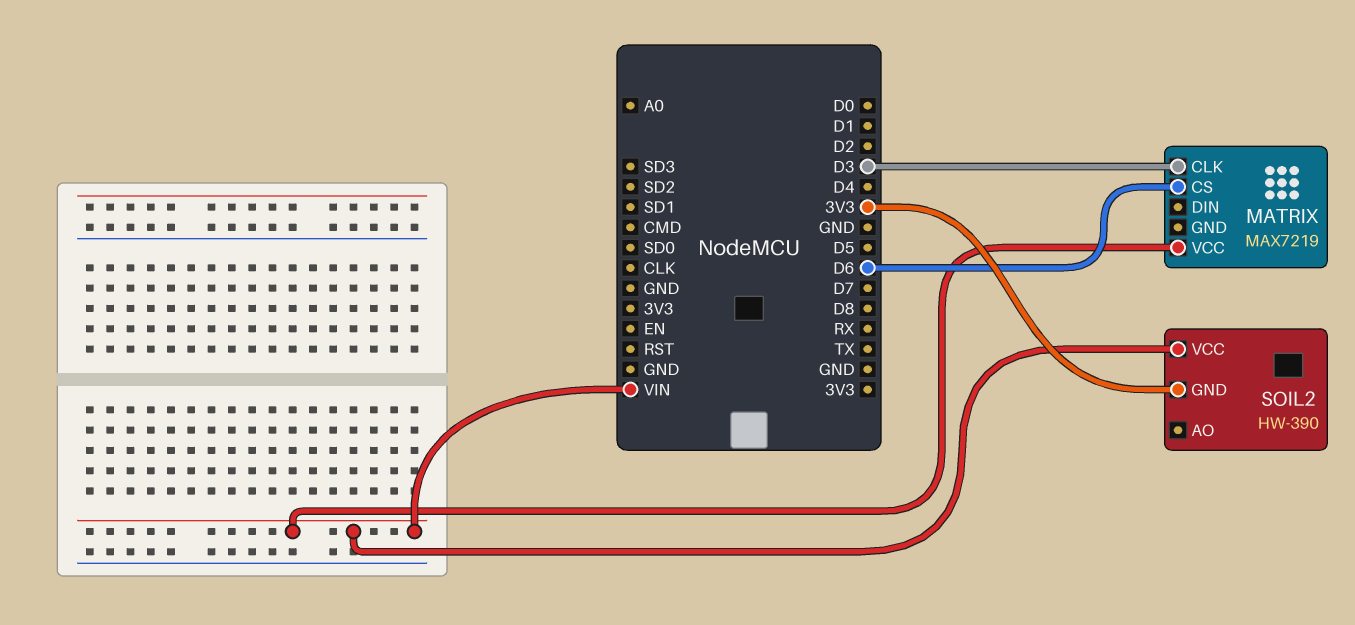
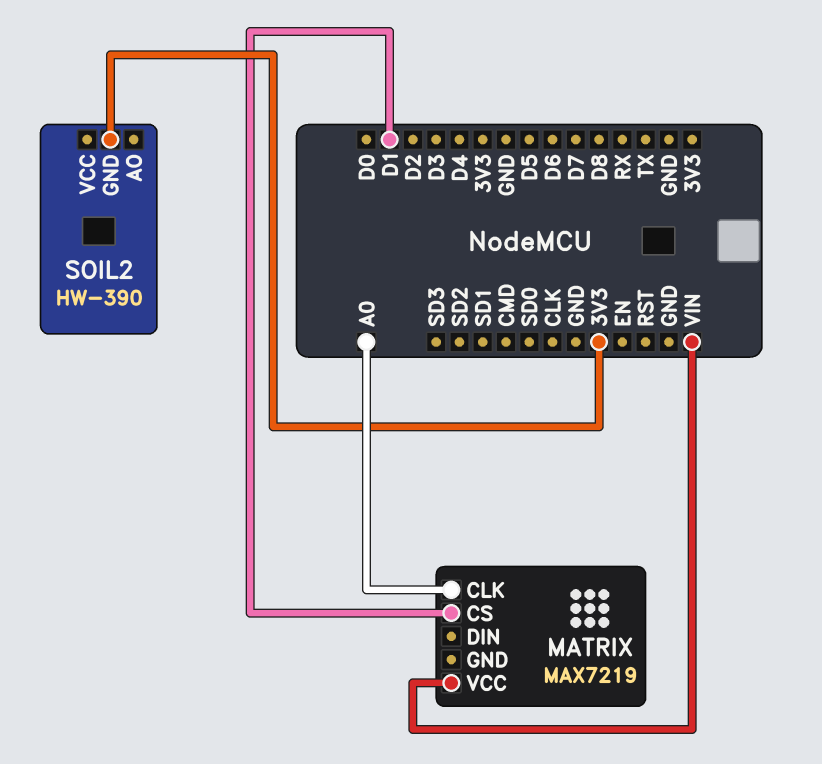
MATRIX pin CLK: D3 -> A0
MATRIX pin CS: D6 -> D1
SOIL2 pin VCC: VIN -> none

